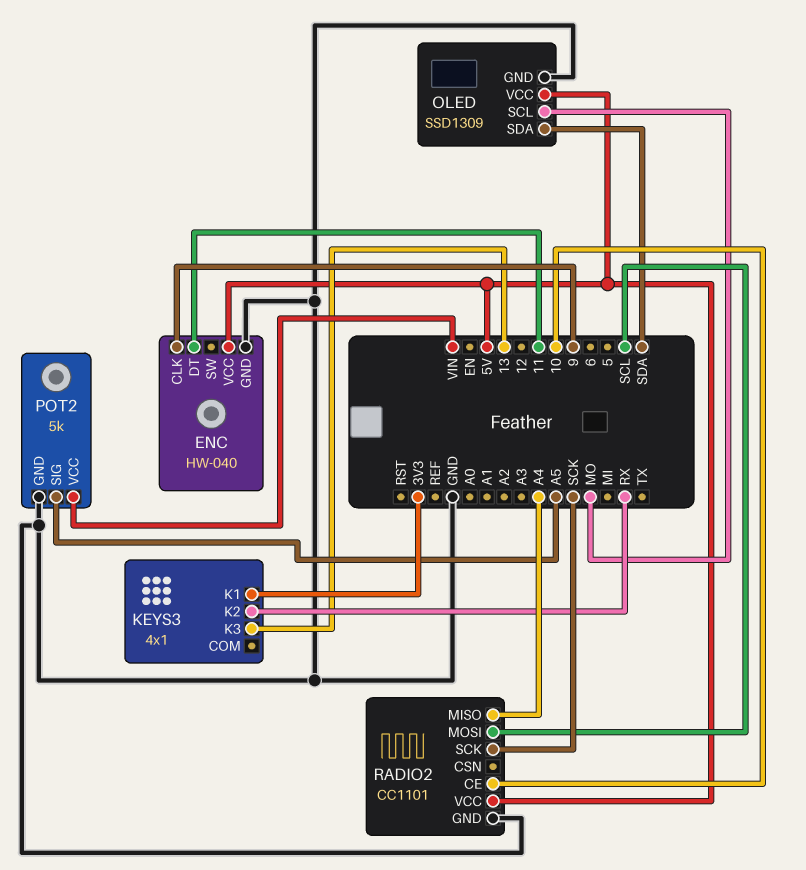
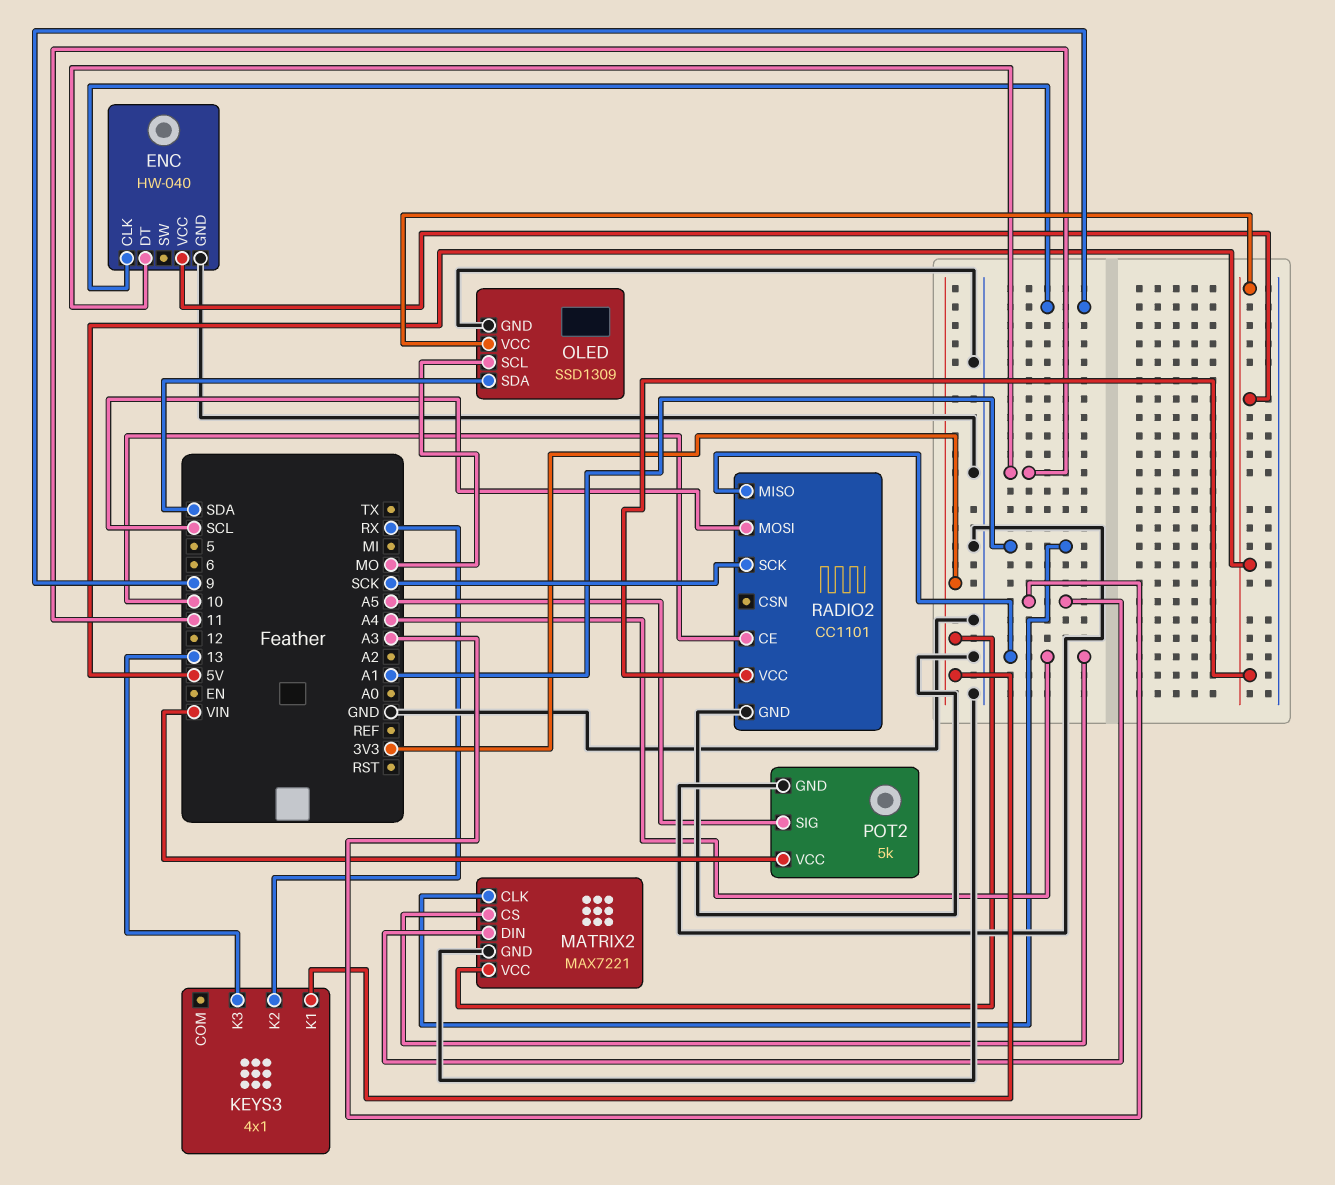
MATRIX2: none -> MAX7221
MATRIX2 pin CLK: none -> A1
MATRIX2 pin CS: none -> A4
MATRIX2 pin DIN: none -> A3
MATRIX2 pin GND: none -> GND
MATRIX2 pin VCC: none -> 3V3

